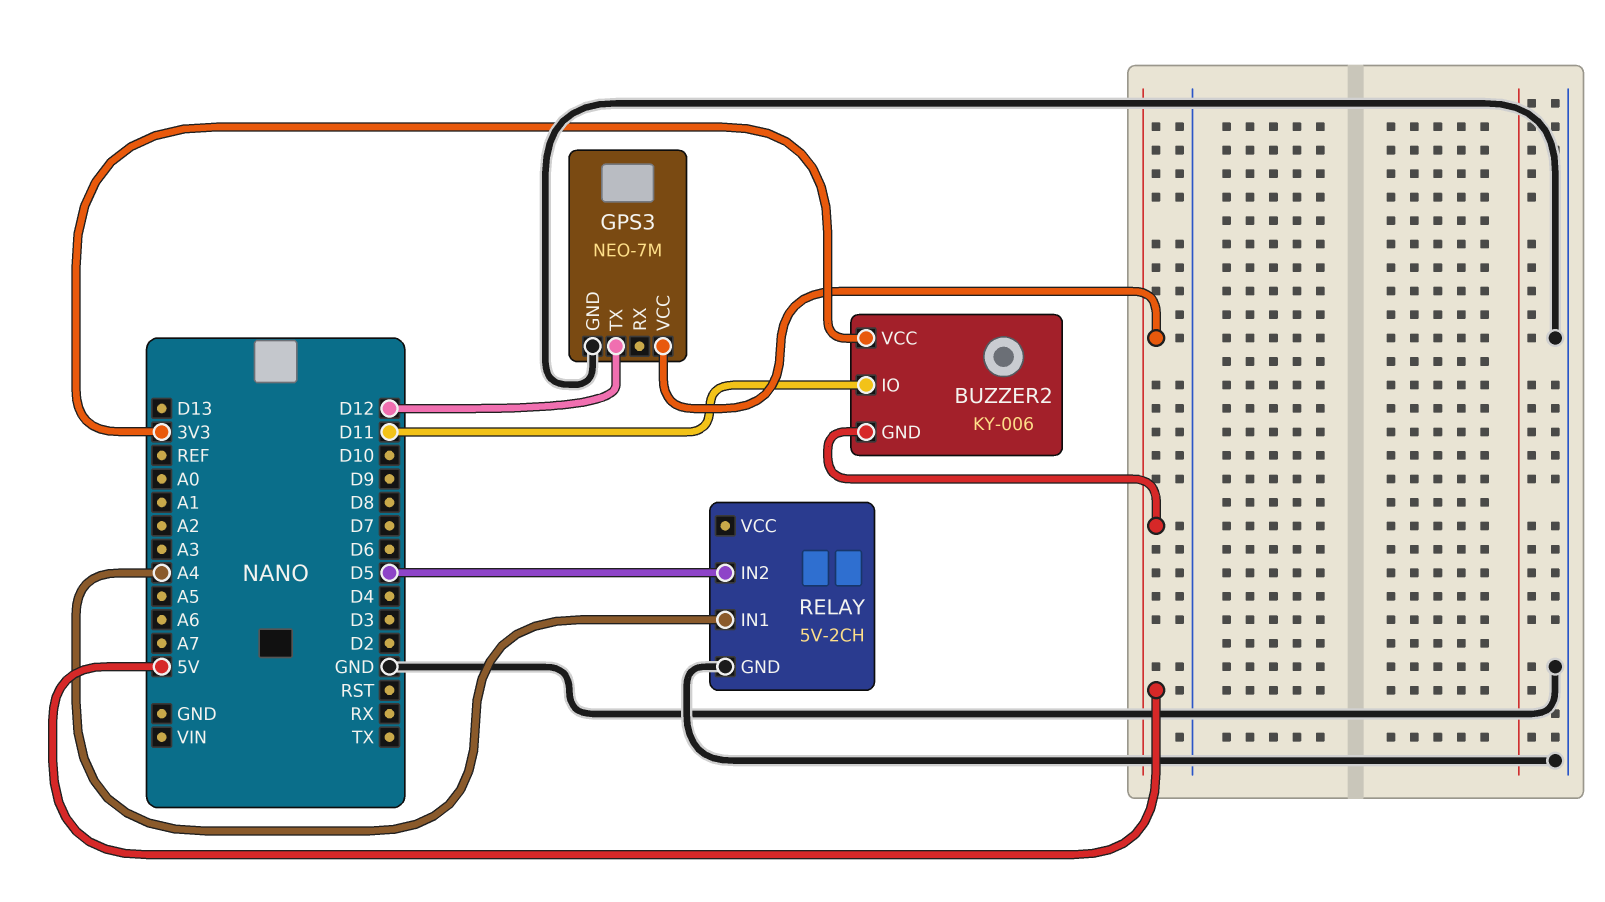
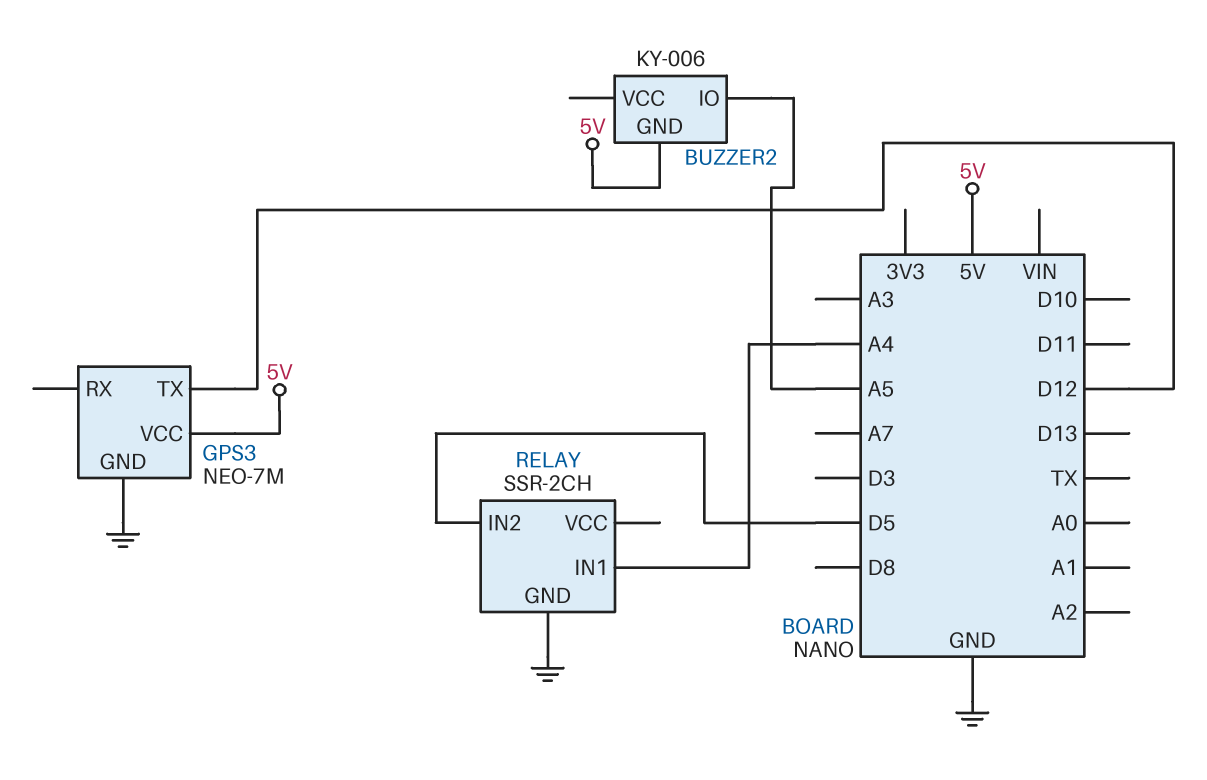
BUZZER2 pin IO: D11 -> A5
BUZZER2 pin VCC: 3V3 -> none
RELAY: 5V-2CH -> SSR-2CH

